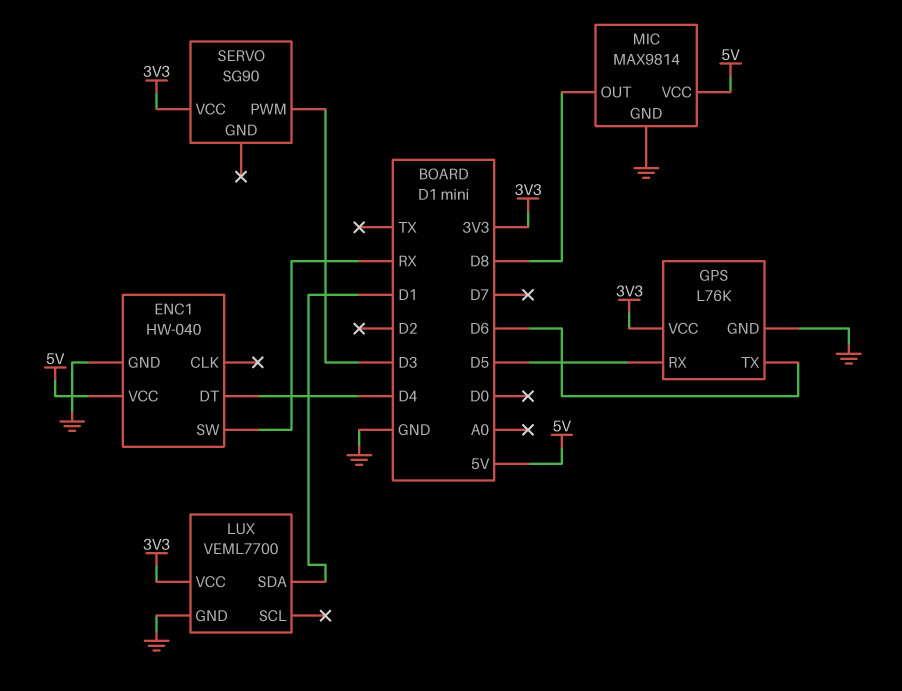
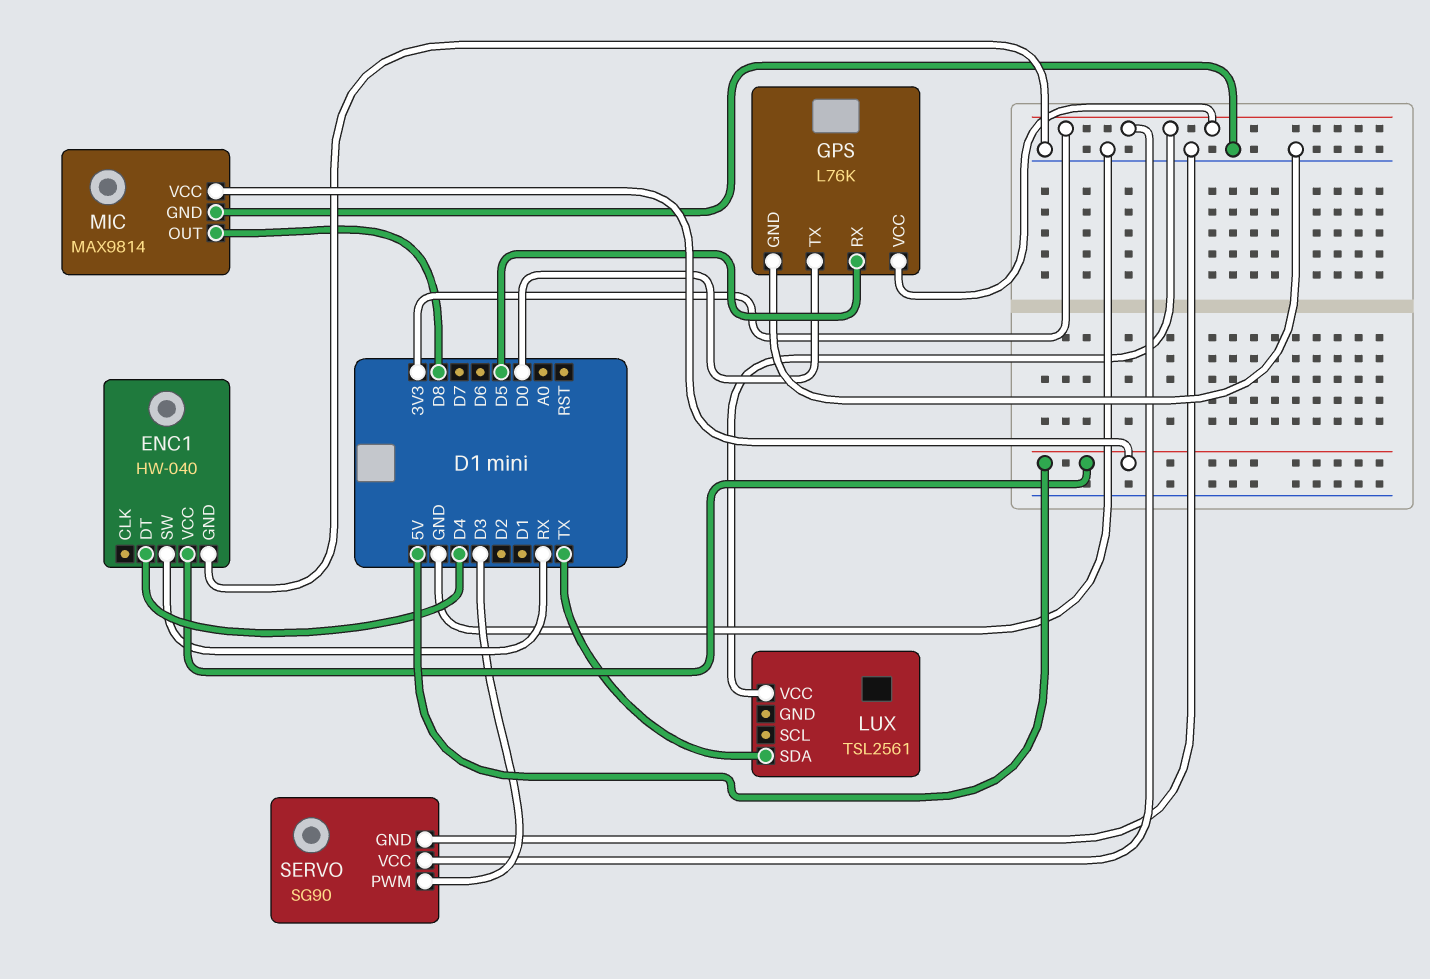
GPS pin TX: D6 -> D0
LUX: VEML7700 -> TSL2561
LUX pin GND: GND -> none
LUX pin SDA: D1 -> TX
SERVO pin GND: none -> GND

